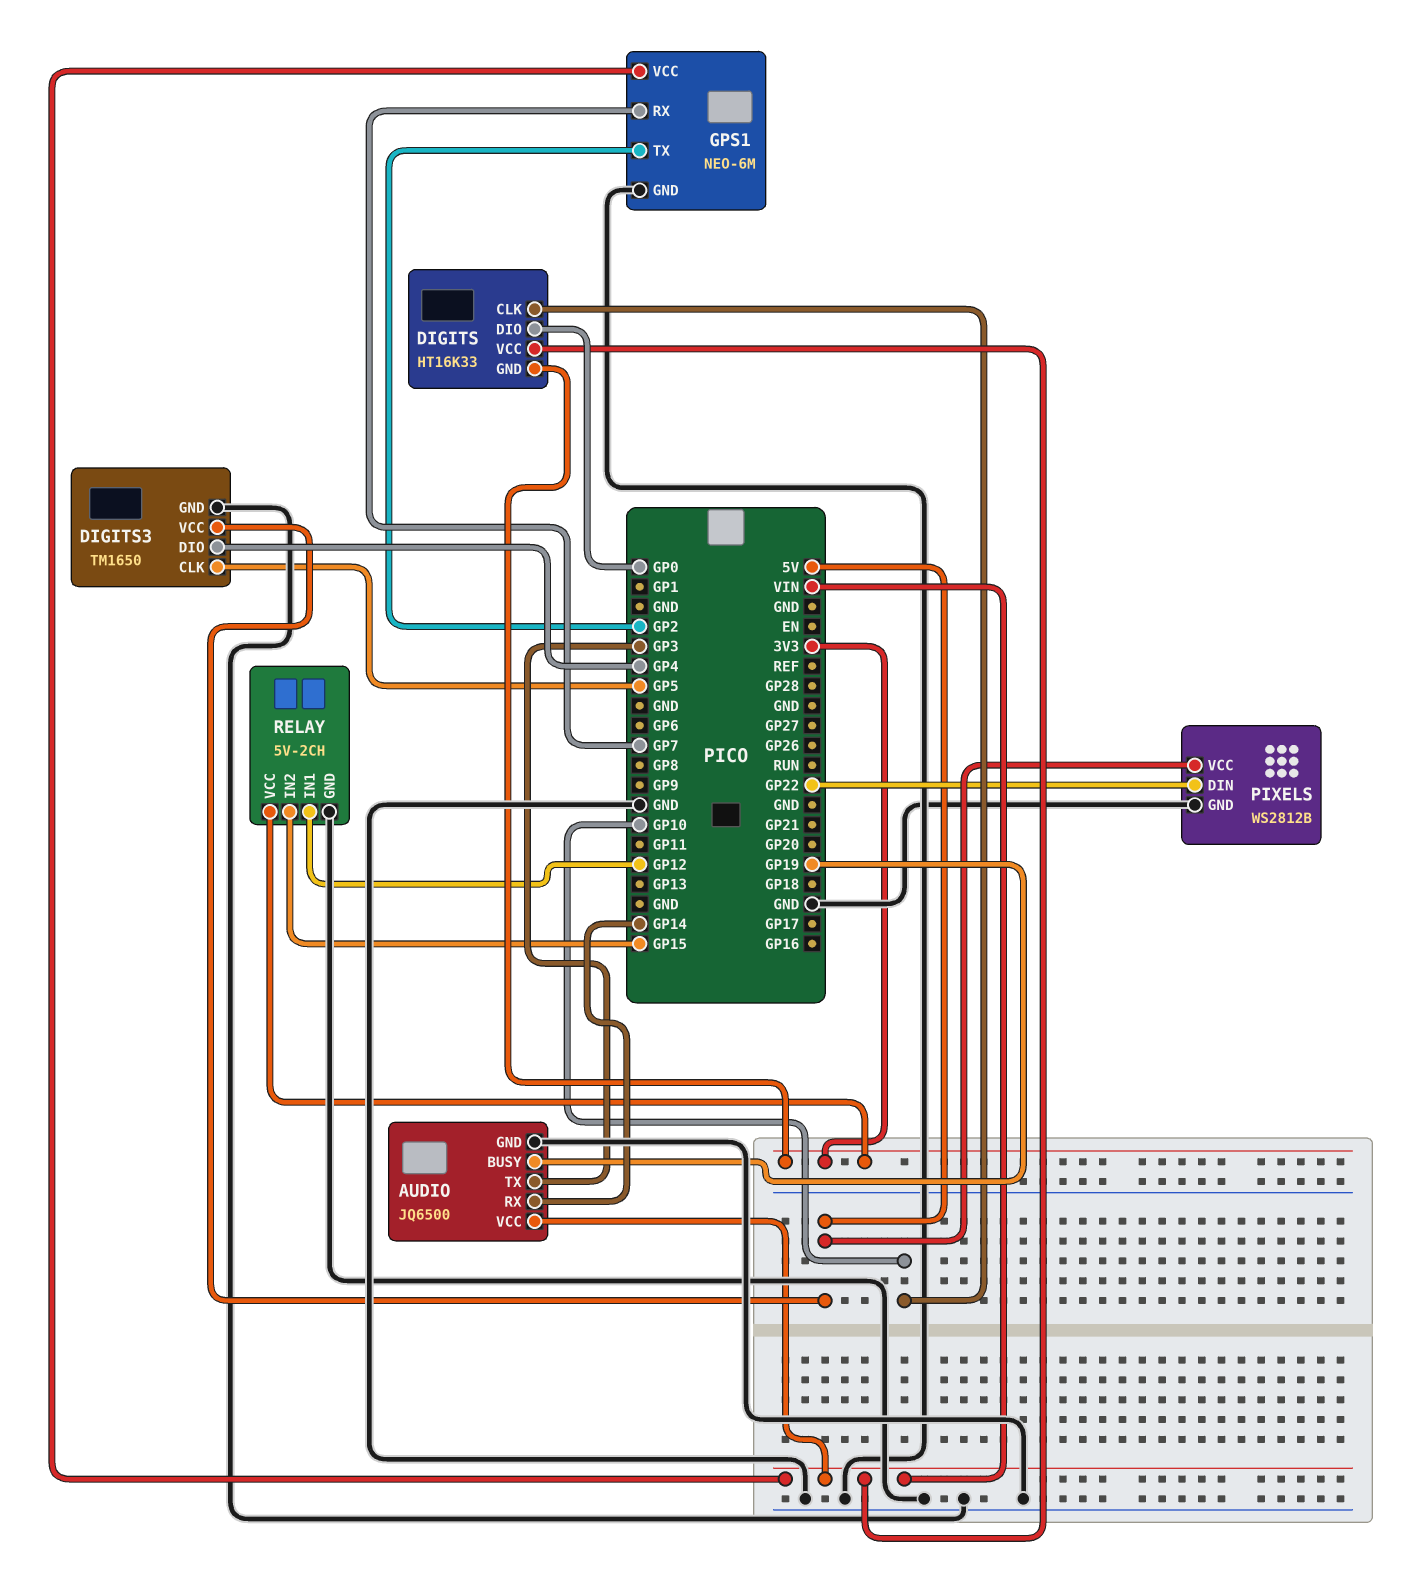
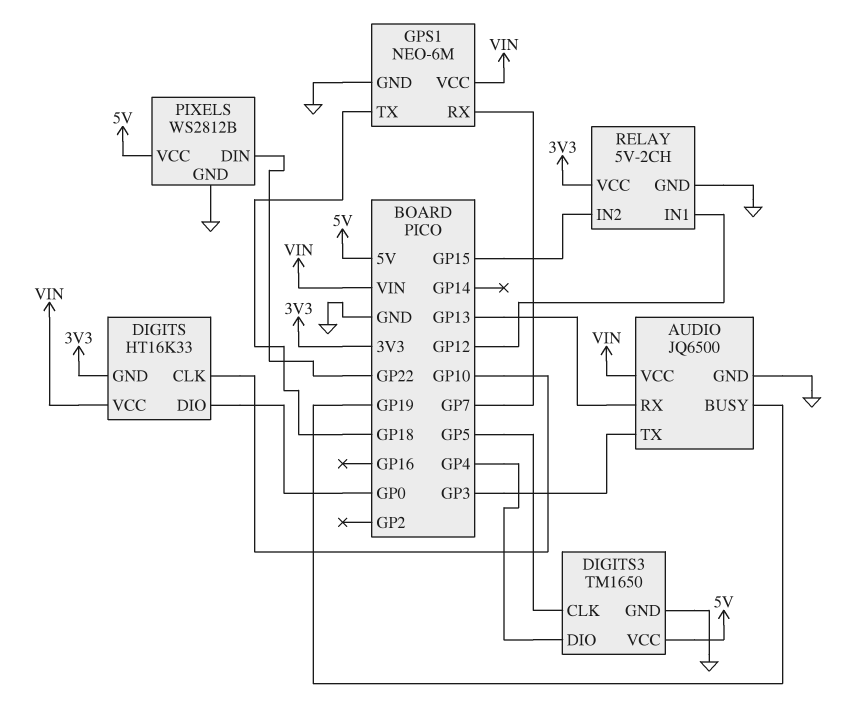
AUDIO pin RX: GP14 -> GP13
GPS1 pin TX: GP2 -> GP18

